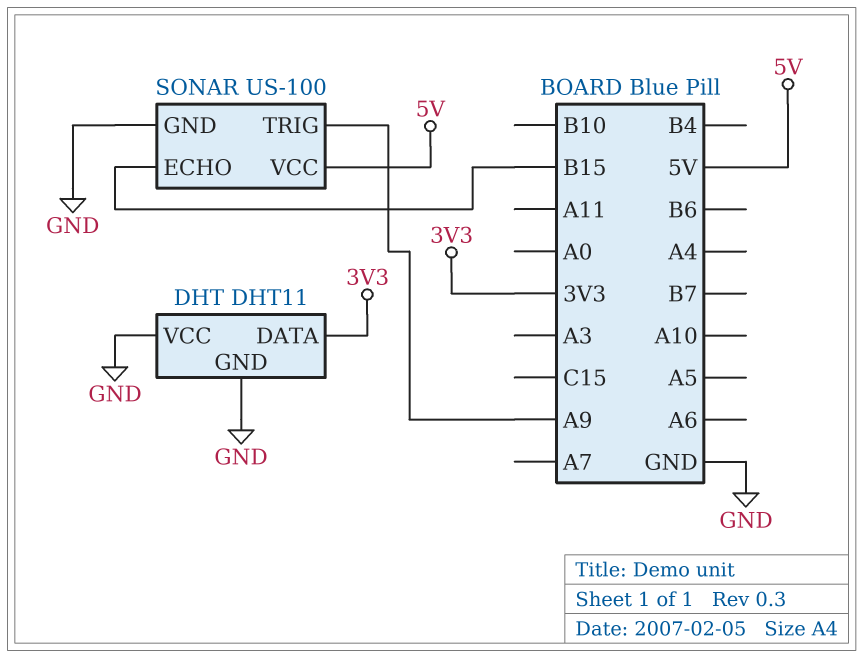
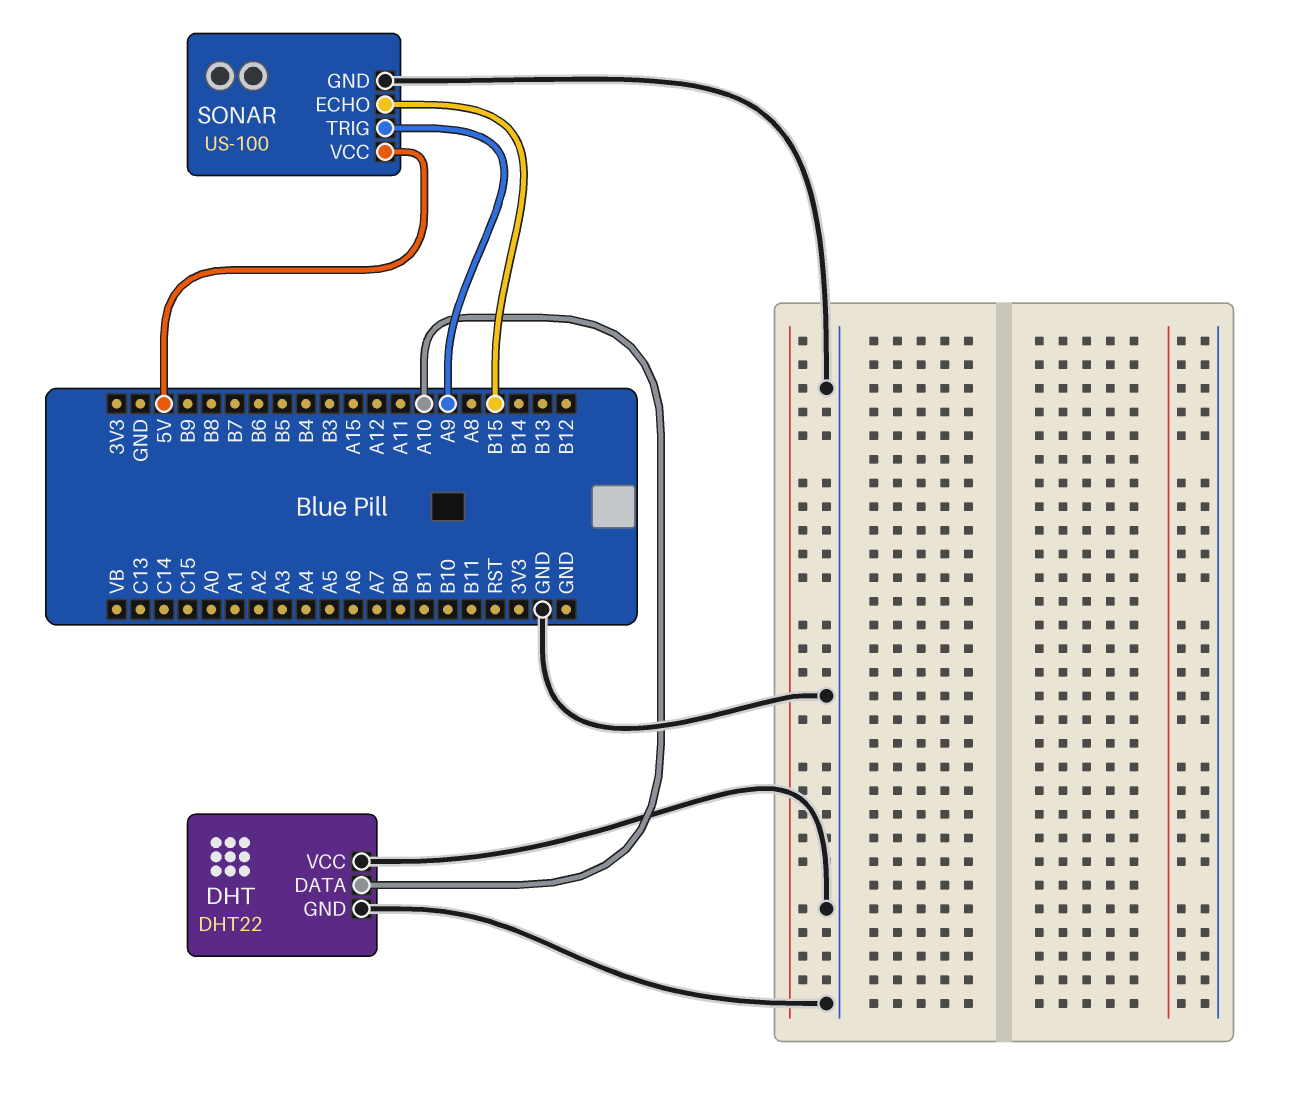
DHT: DHT11 -> DHT22
DHT pin DATA: 3V3 -> A10

